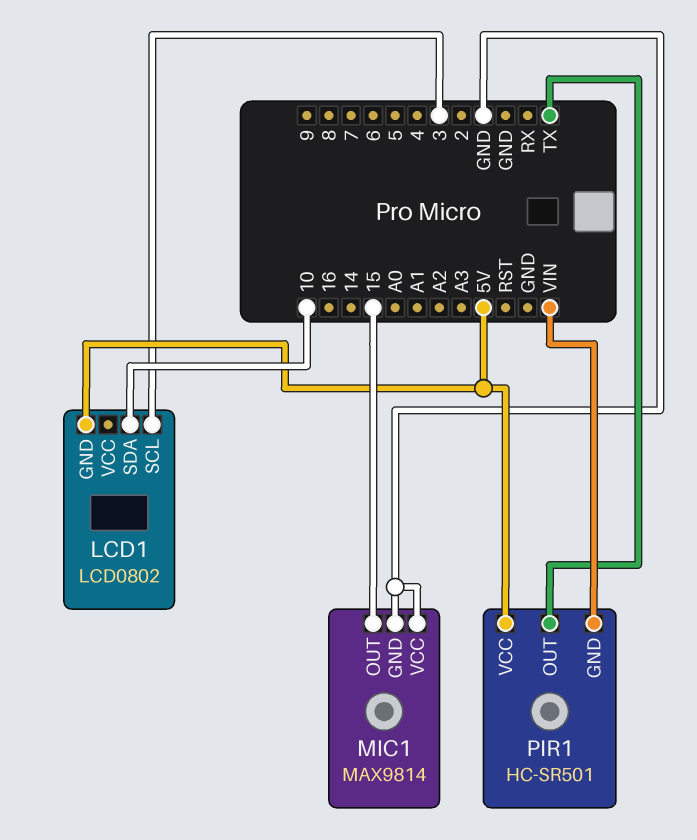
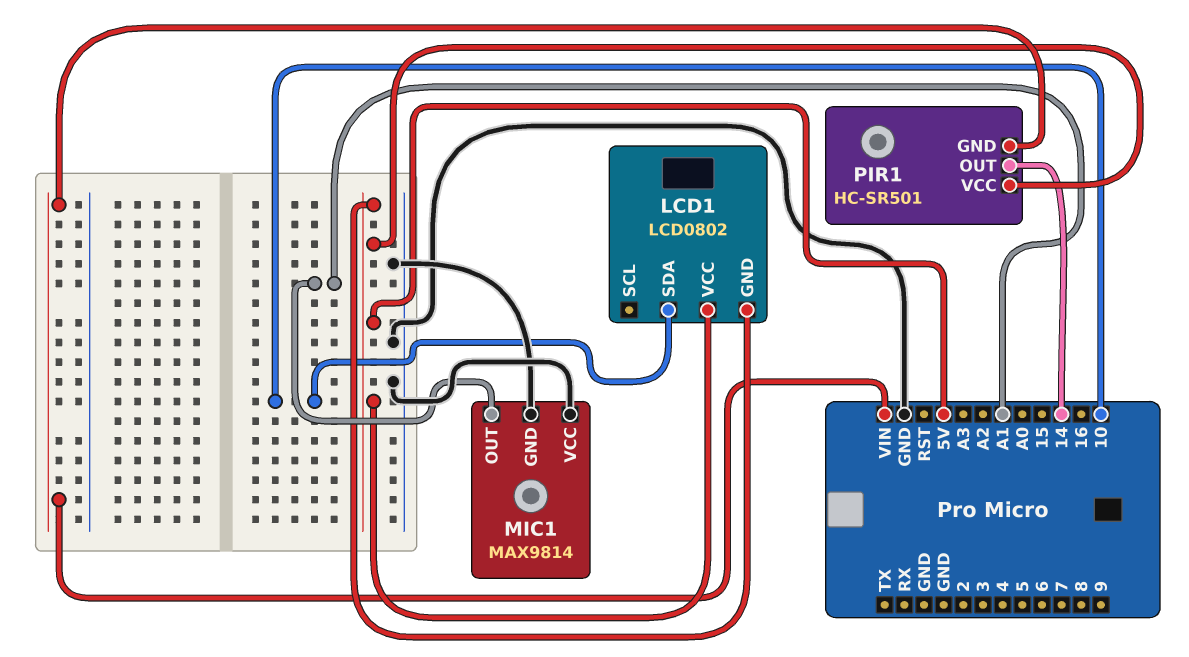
LCD1 pin SCL: 3 -> none
LCD1 pin VCC: none -> 5V
MIC1 pin OUT: 15 -> A1
PIR1 pin OUT: TX -> 14

